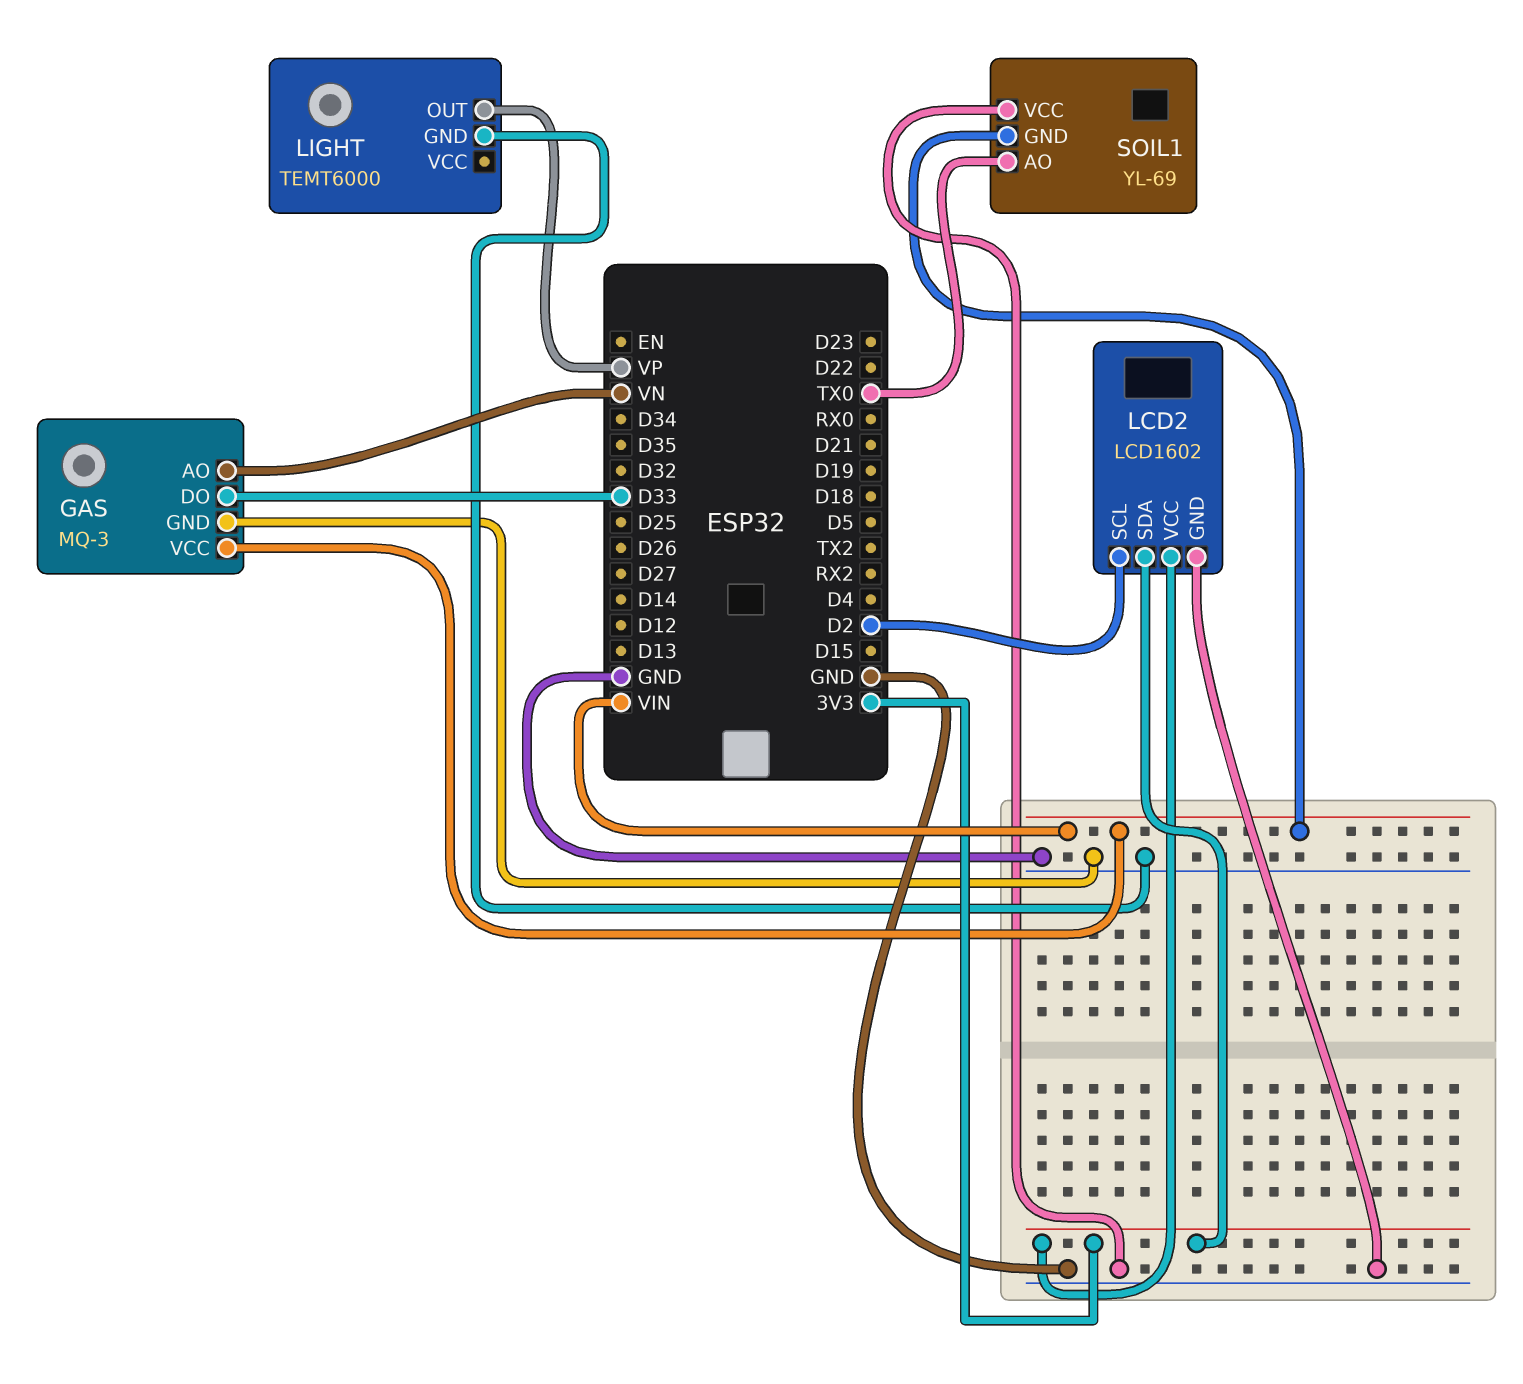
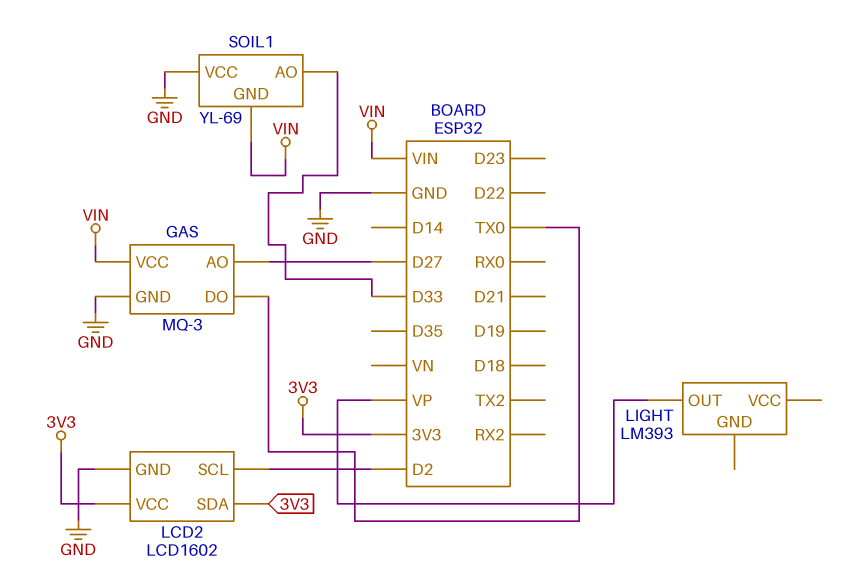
GAS pin AO: VN -> D27
GAS pin DO: D33 -> TX0
LIGHT: TEMT6000 -> LM393
LIGHT pin GND: GND -> none
SOIL1 pin AO: TX0 -> D33

